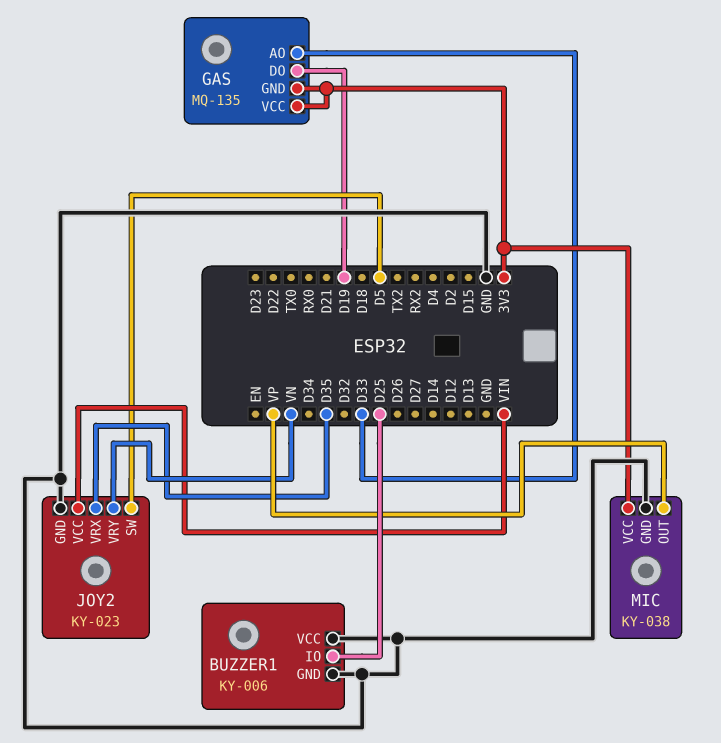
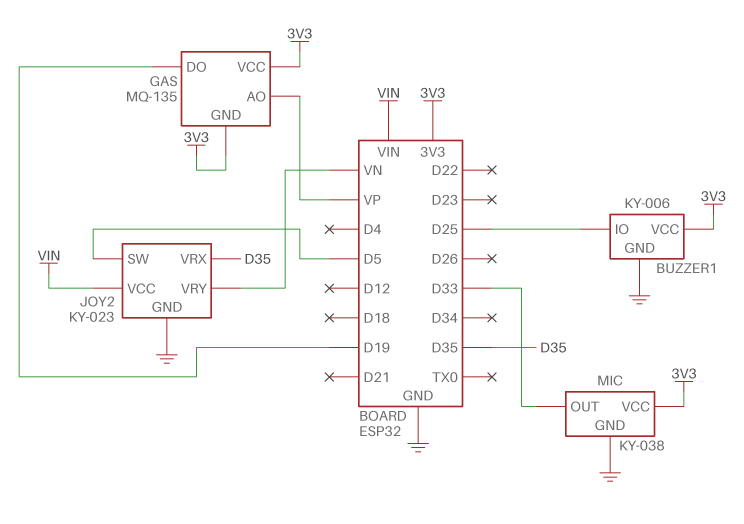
BUZZER1 pin VCC: GND -> 3V3
GAS pin AO: D33 -> VP
MIC pin OUT: VP -> D33

